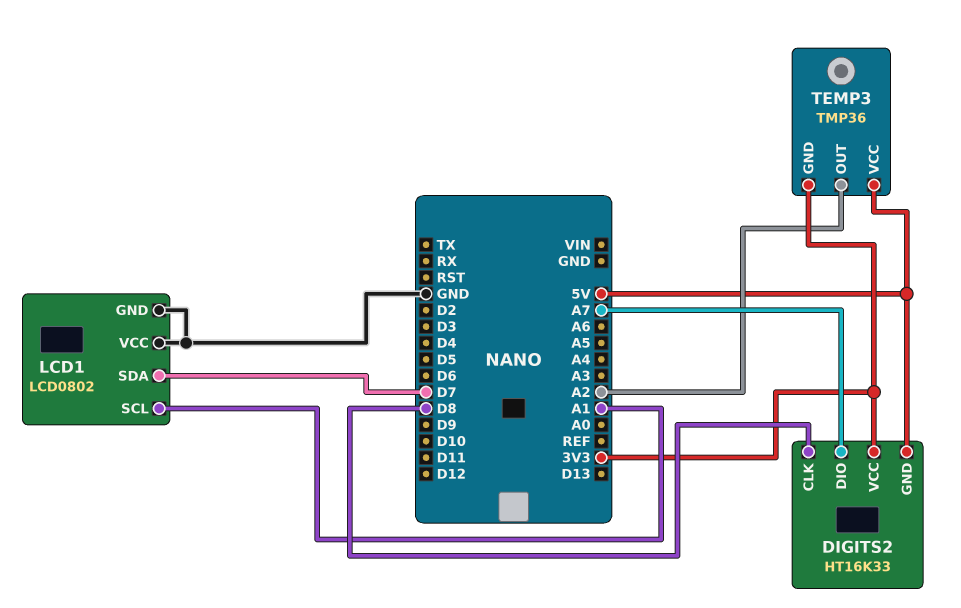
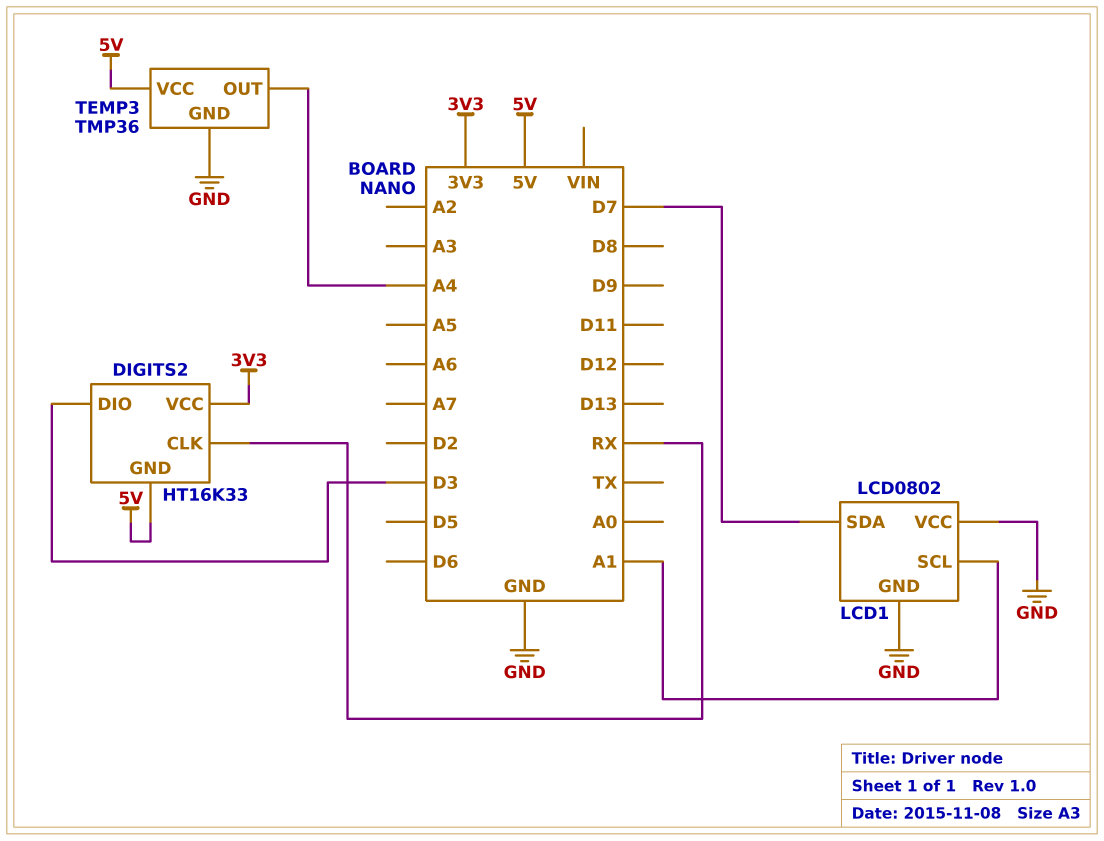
DIGITS2 pin CLK: D8 -> RX
DIGITS2 pin DIO: A7 -> D3
TEMP3 pin GND: 3V3 -> GND
TEMP3 pin OUT: A2 -> A4

